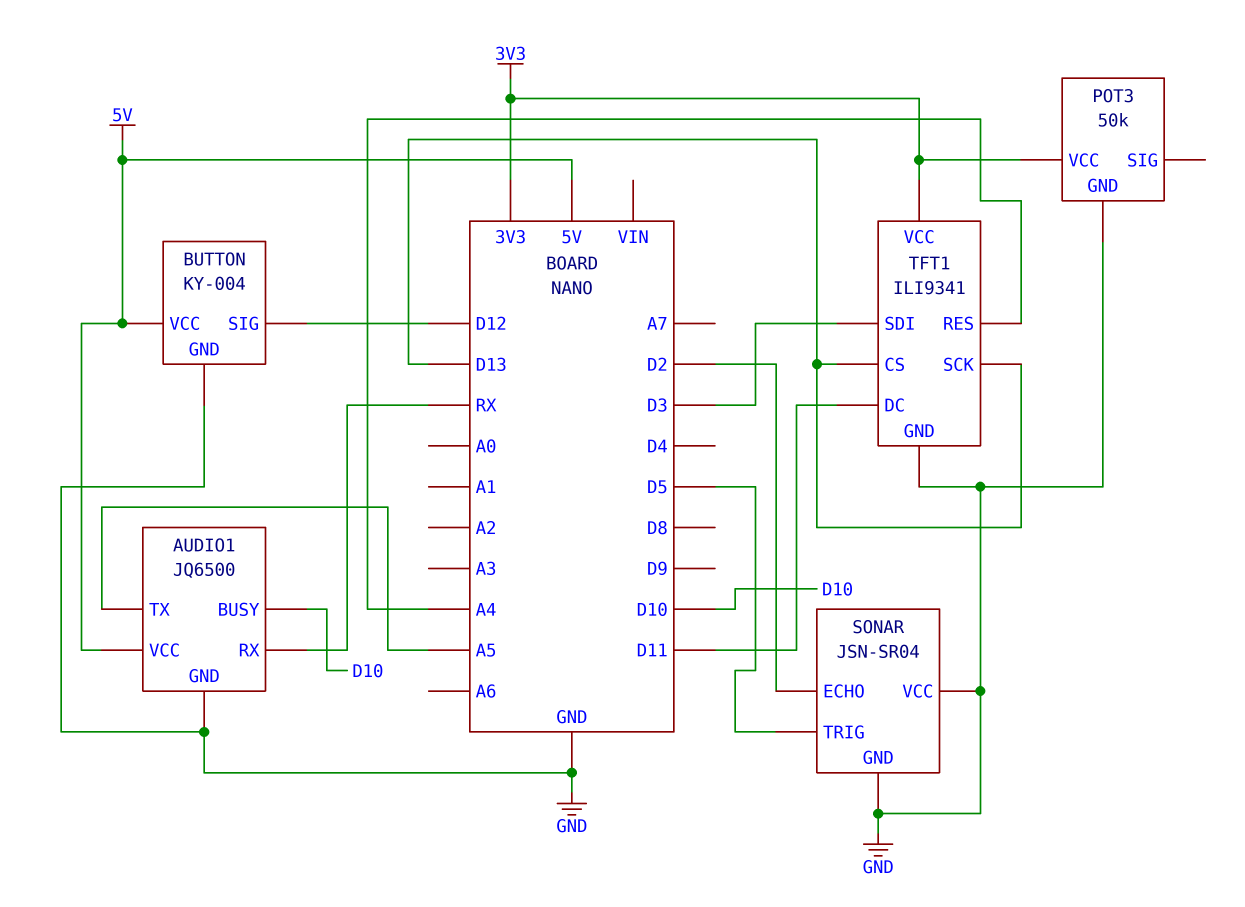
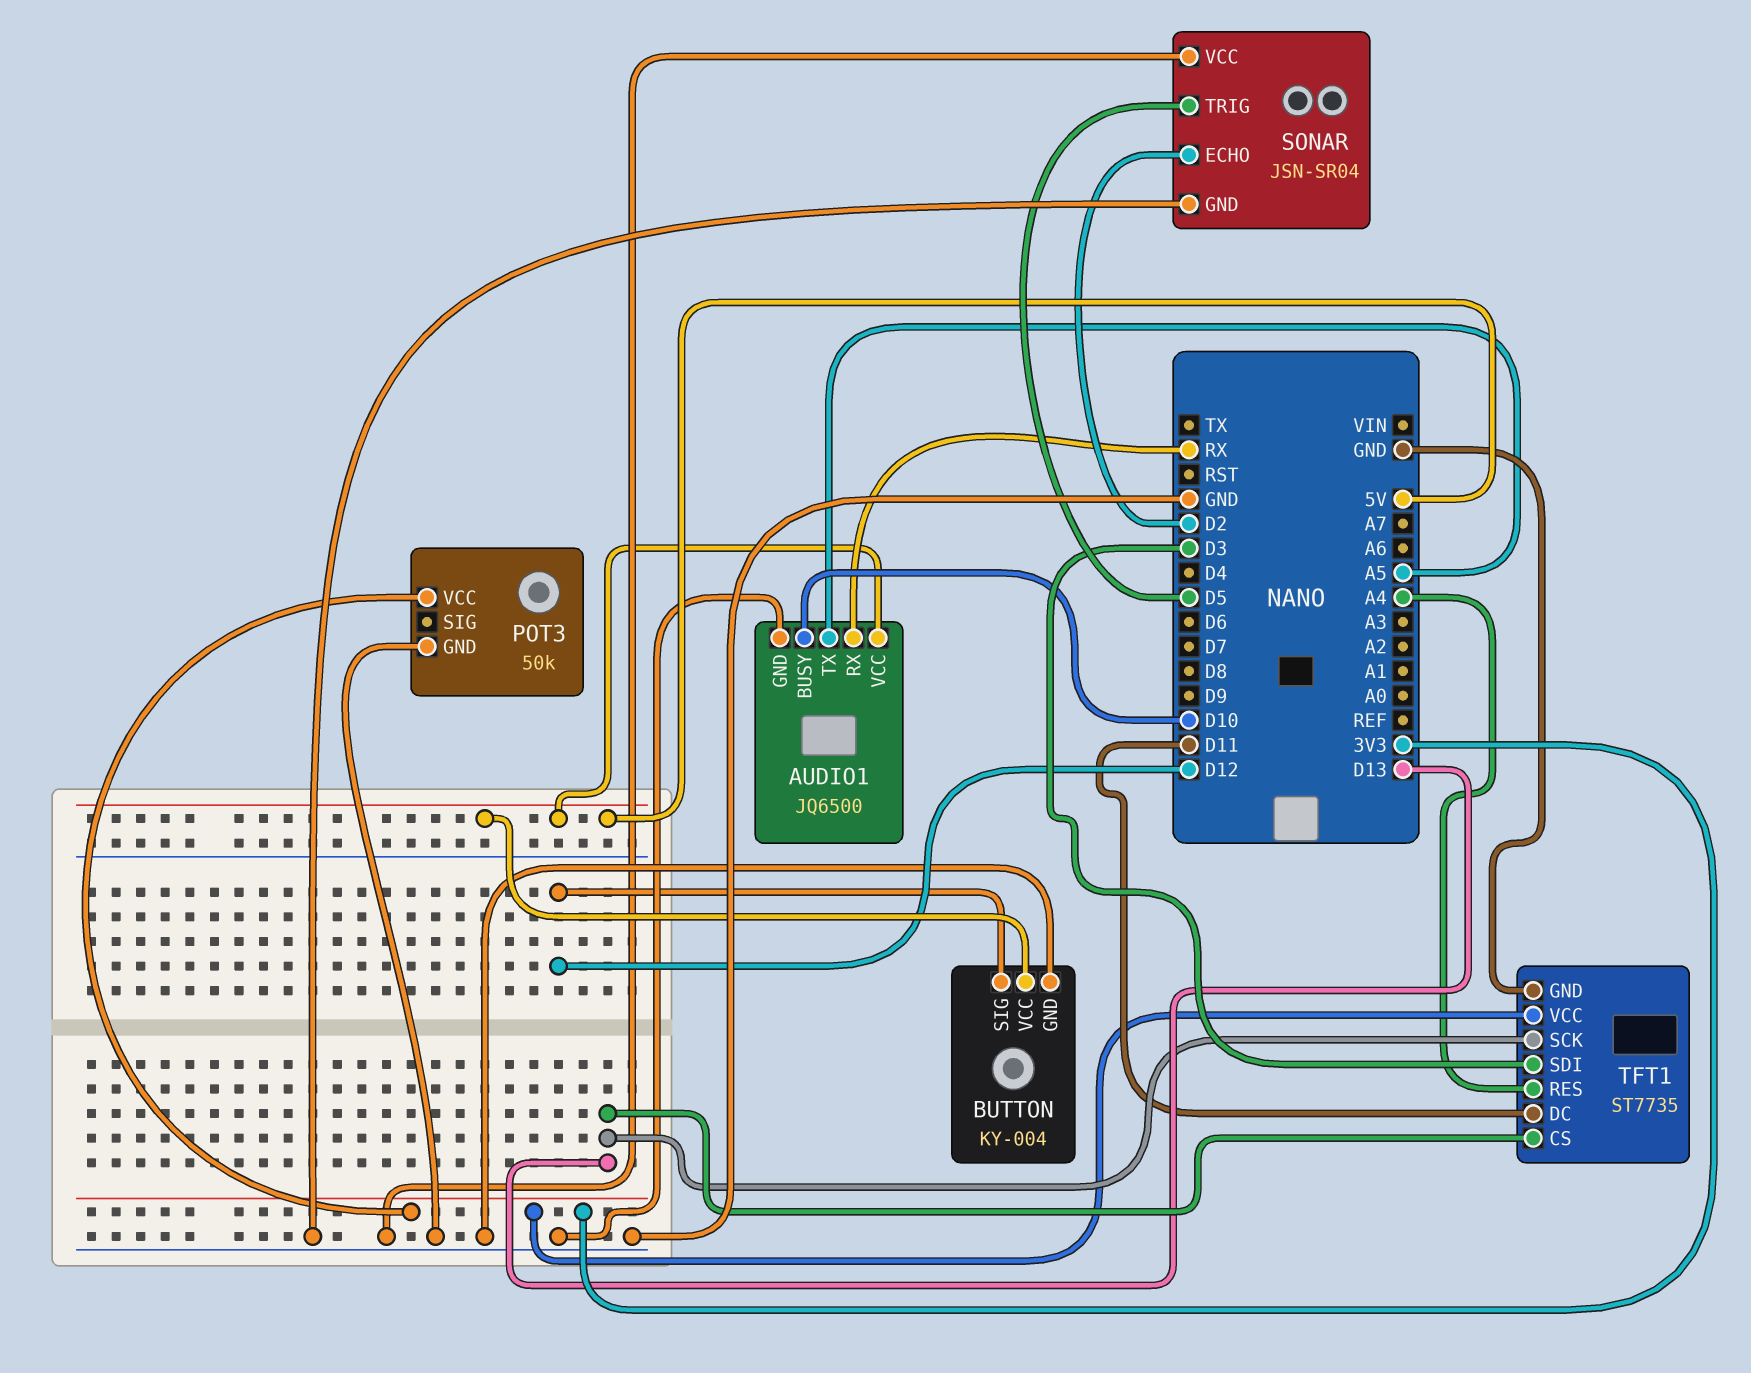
TFT1: ILI9341 -> ST7735

